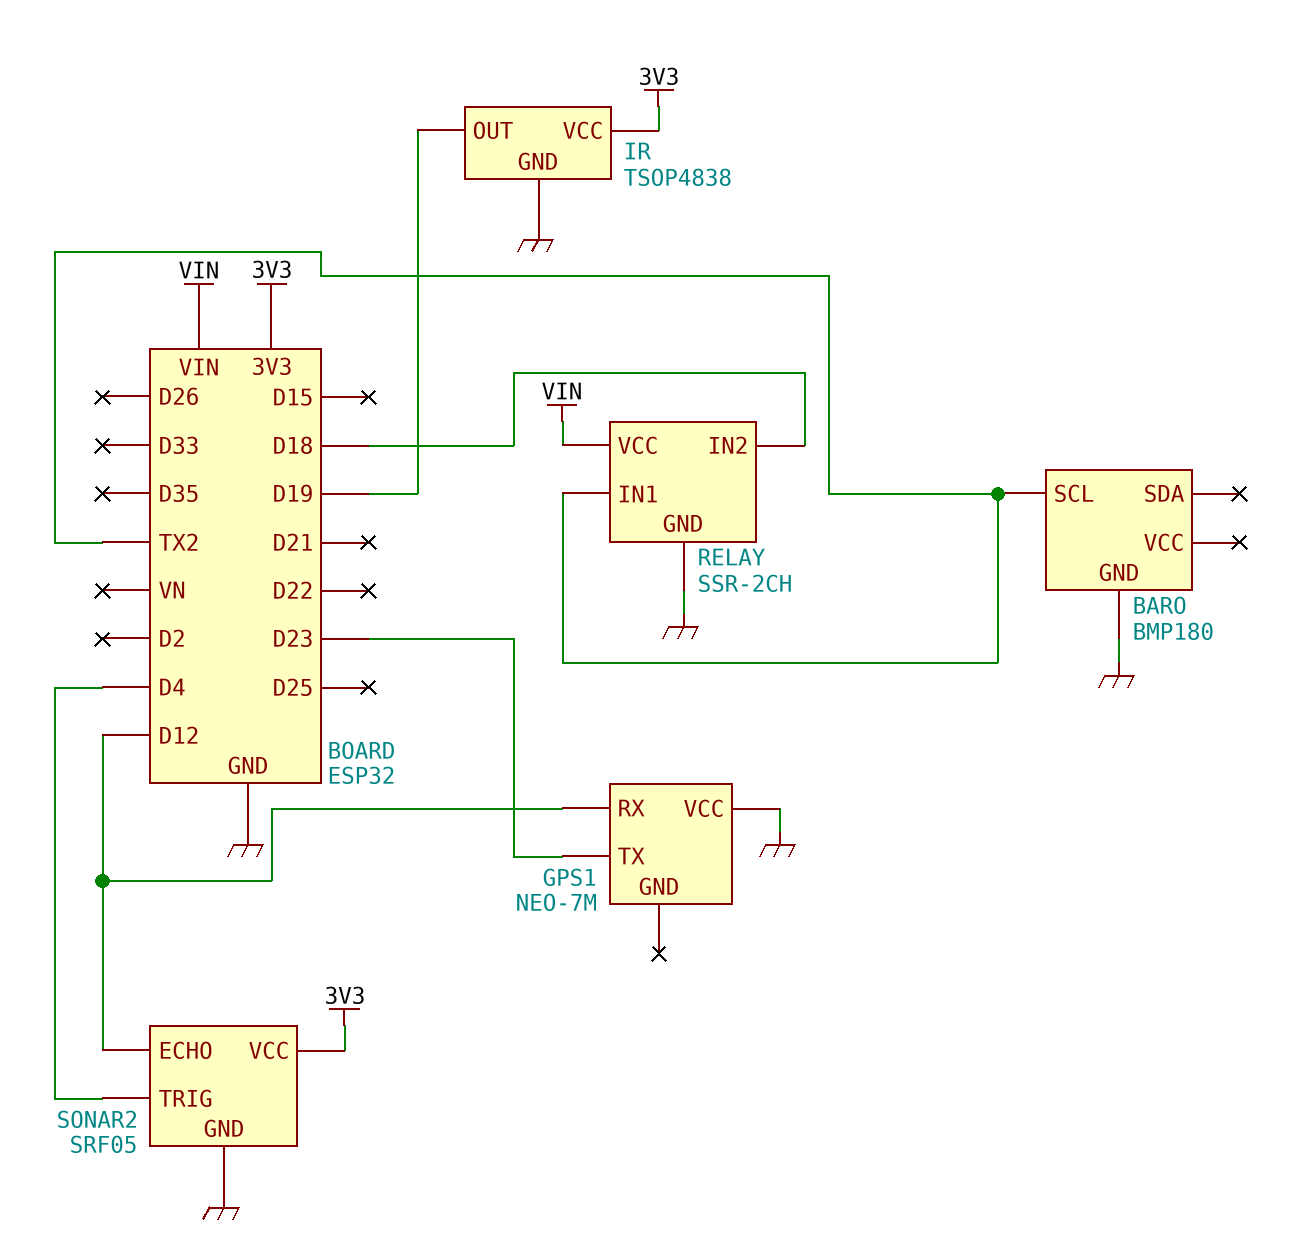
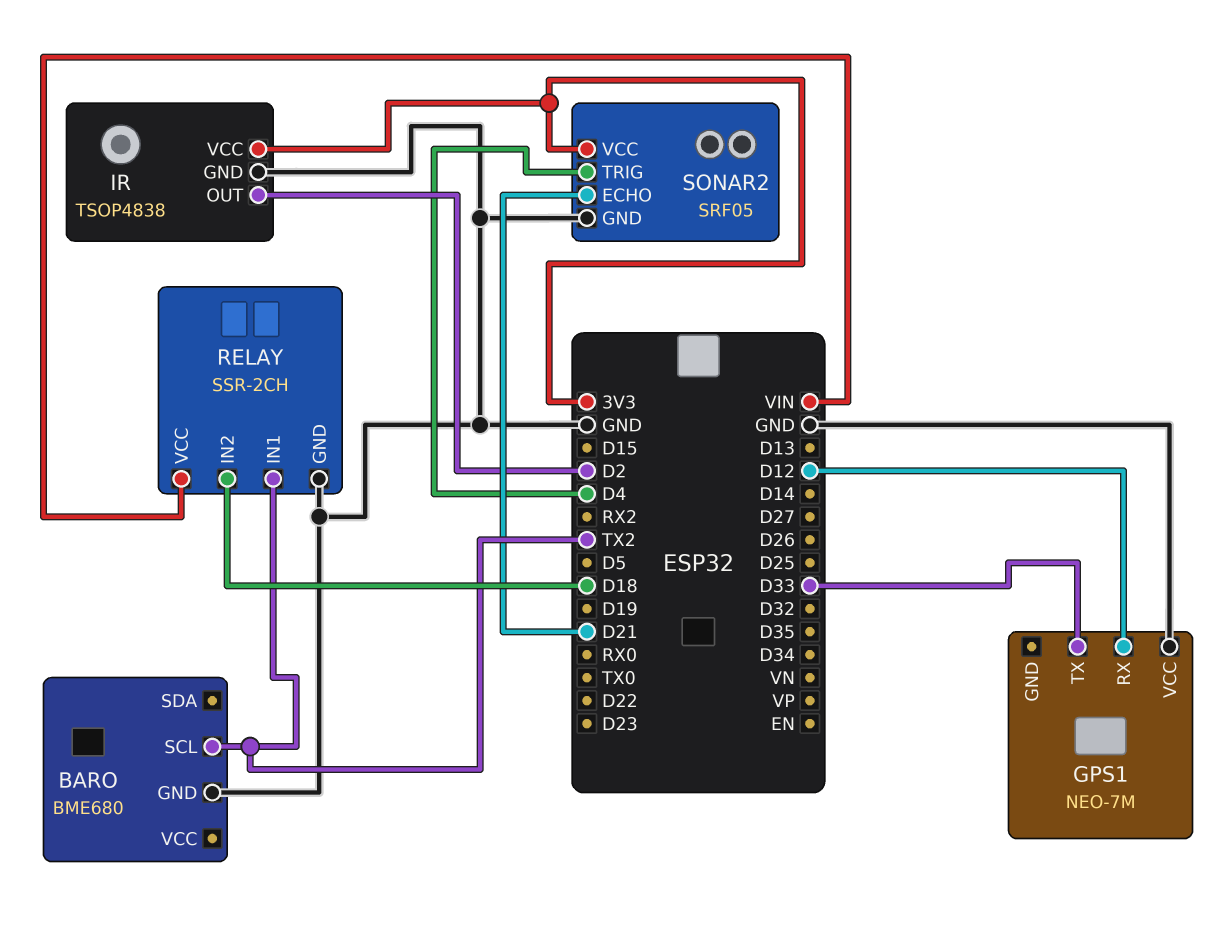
BARO: BMP180 -> BME680
GPS1 pin TX: D23 -> D33
IR pin OUT: D19 -> D2
SONAR2 pin ECHO: D12 -> D21

